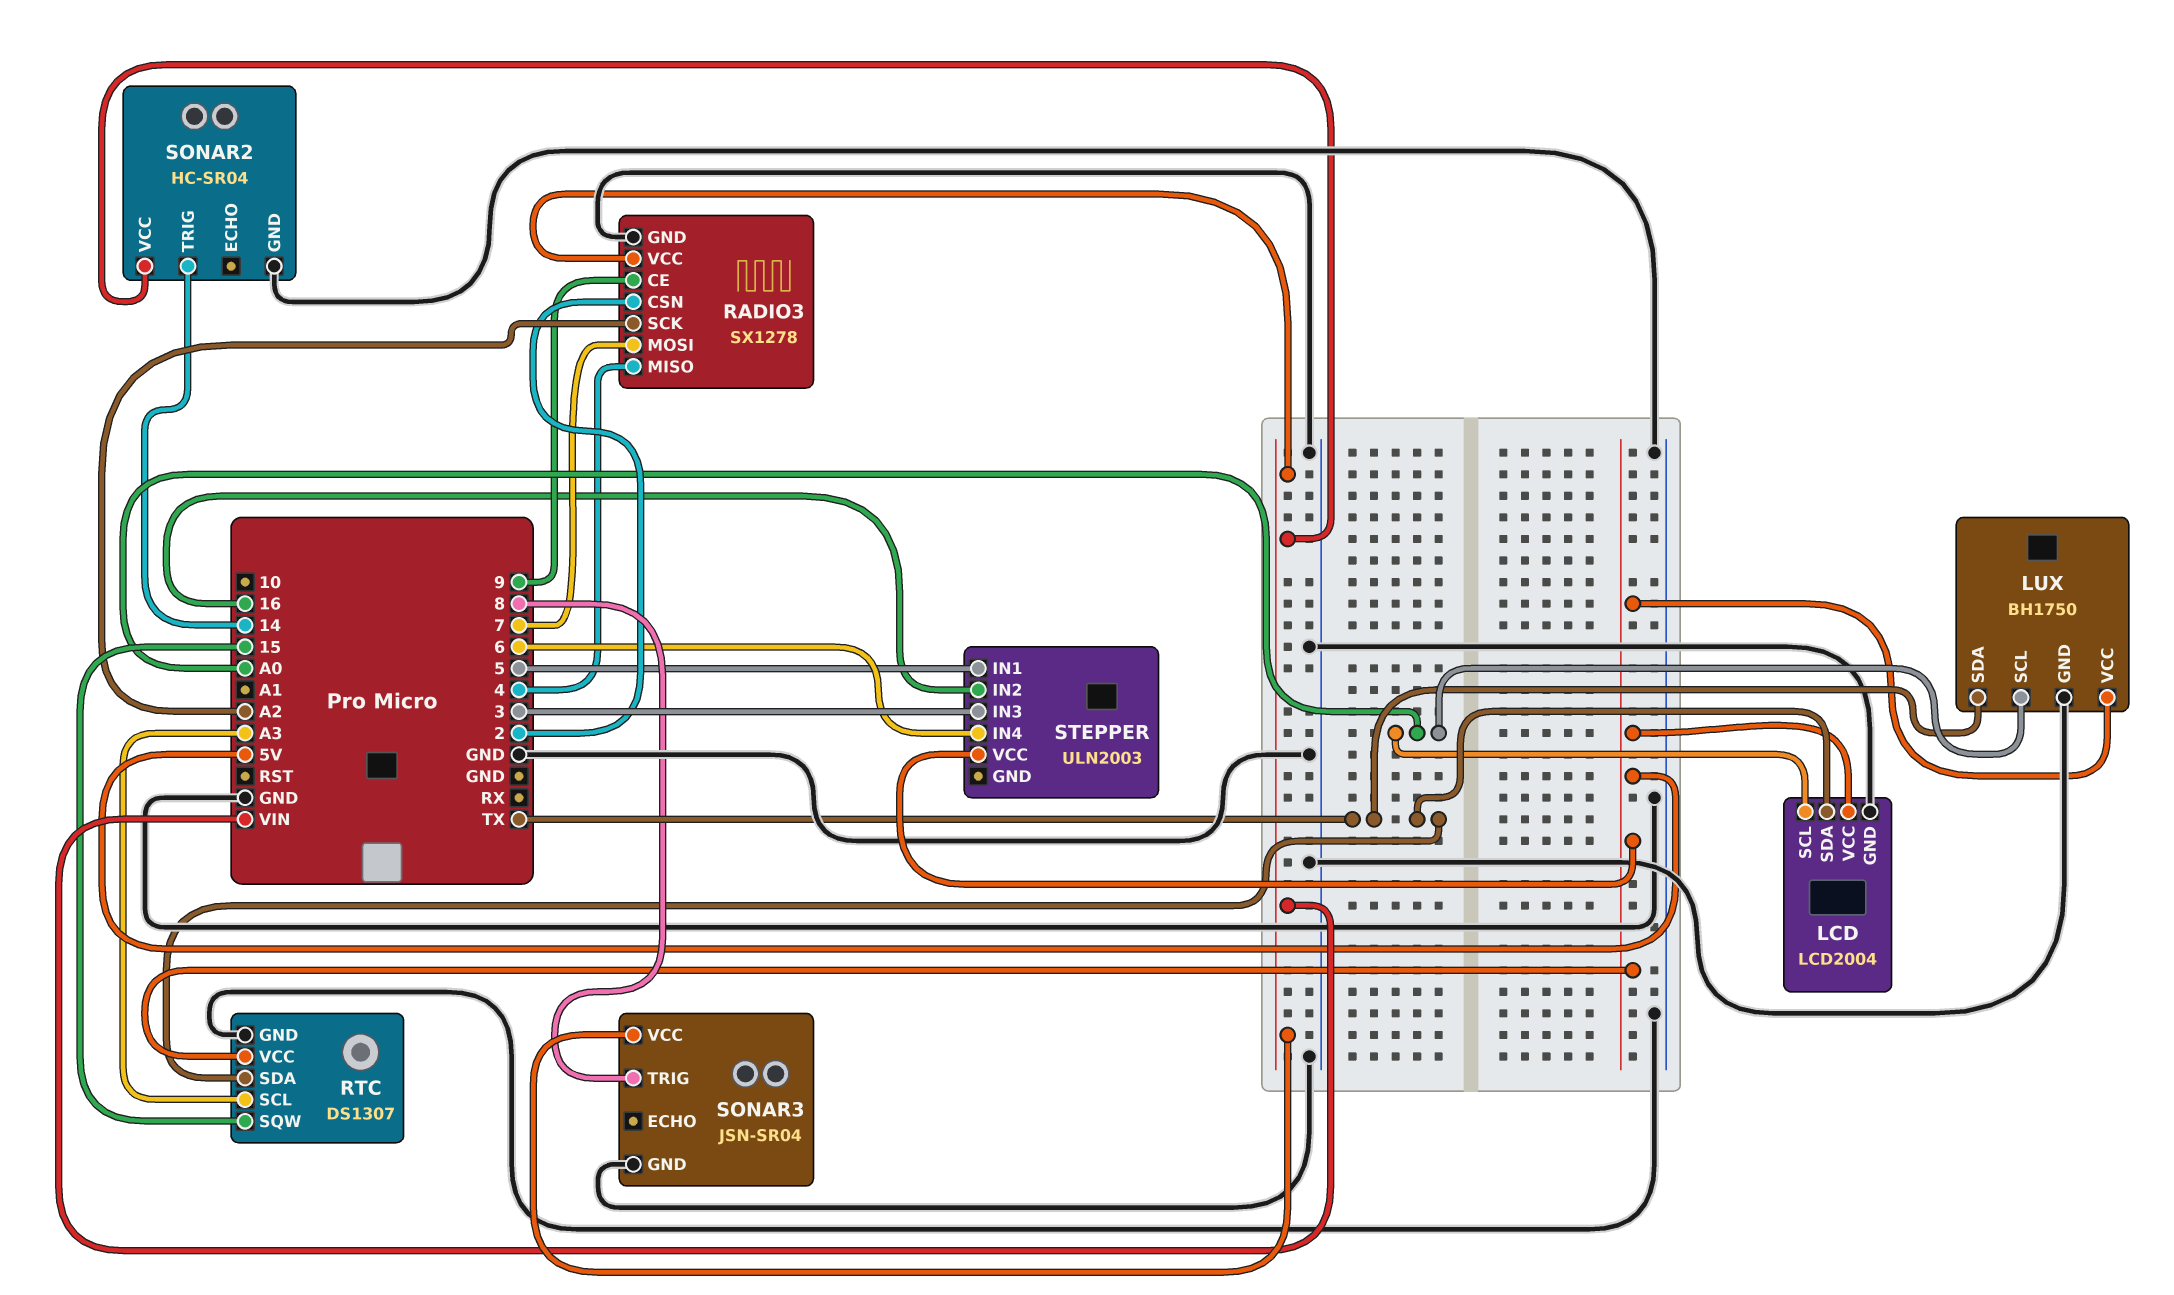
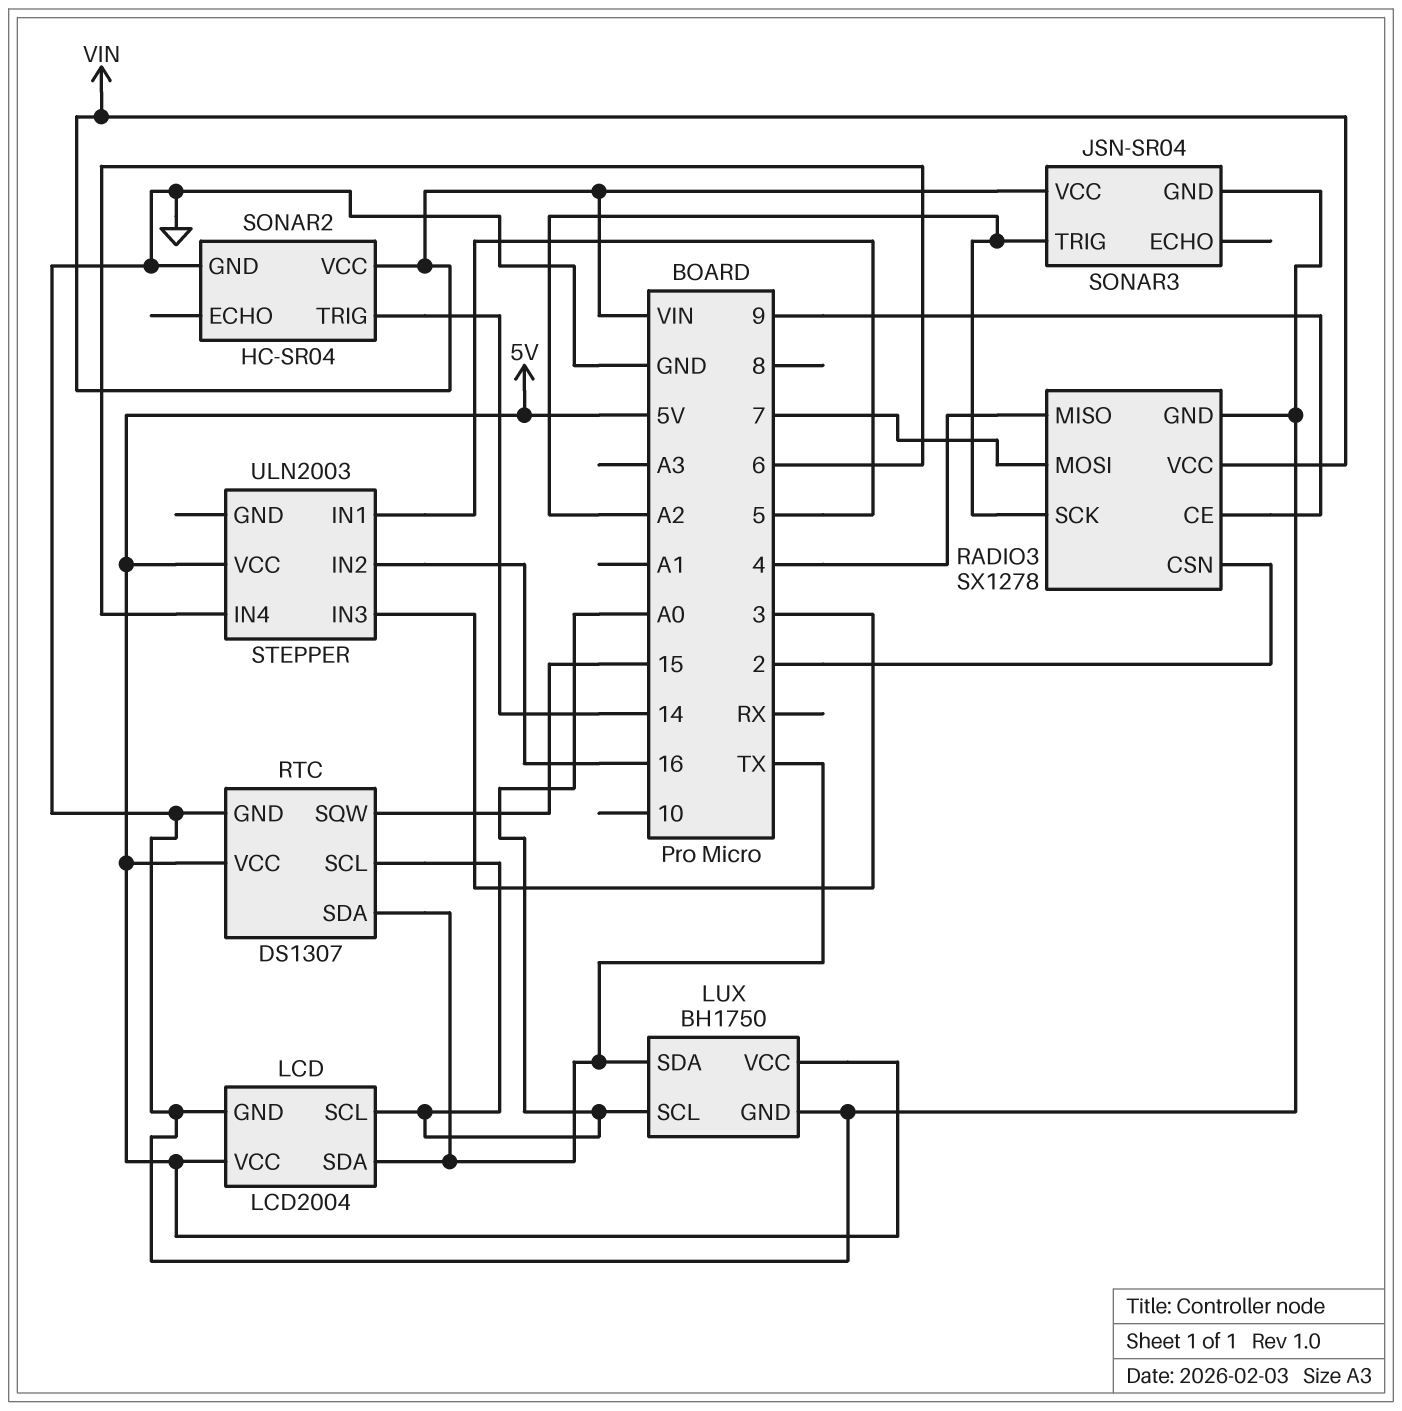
RTC pin SCL: A3 -> A0
SONAR3 pin TRIG: 8 -> A2

